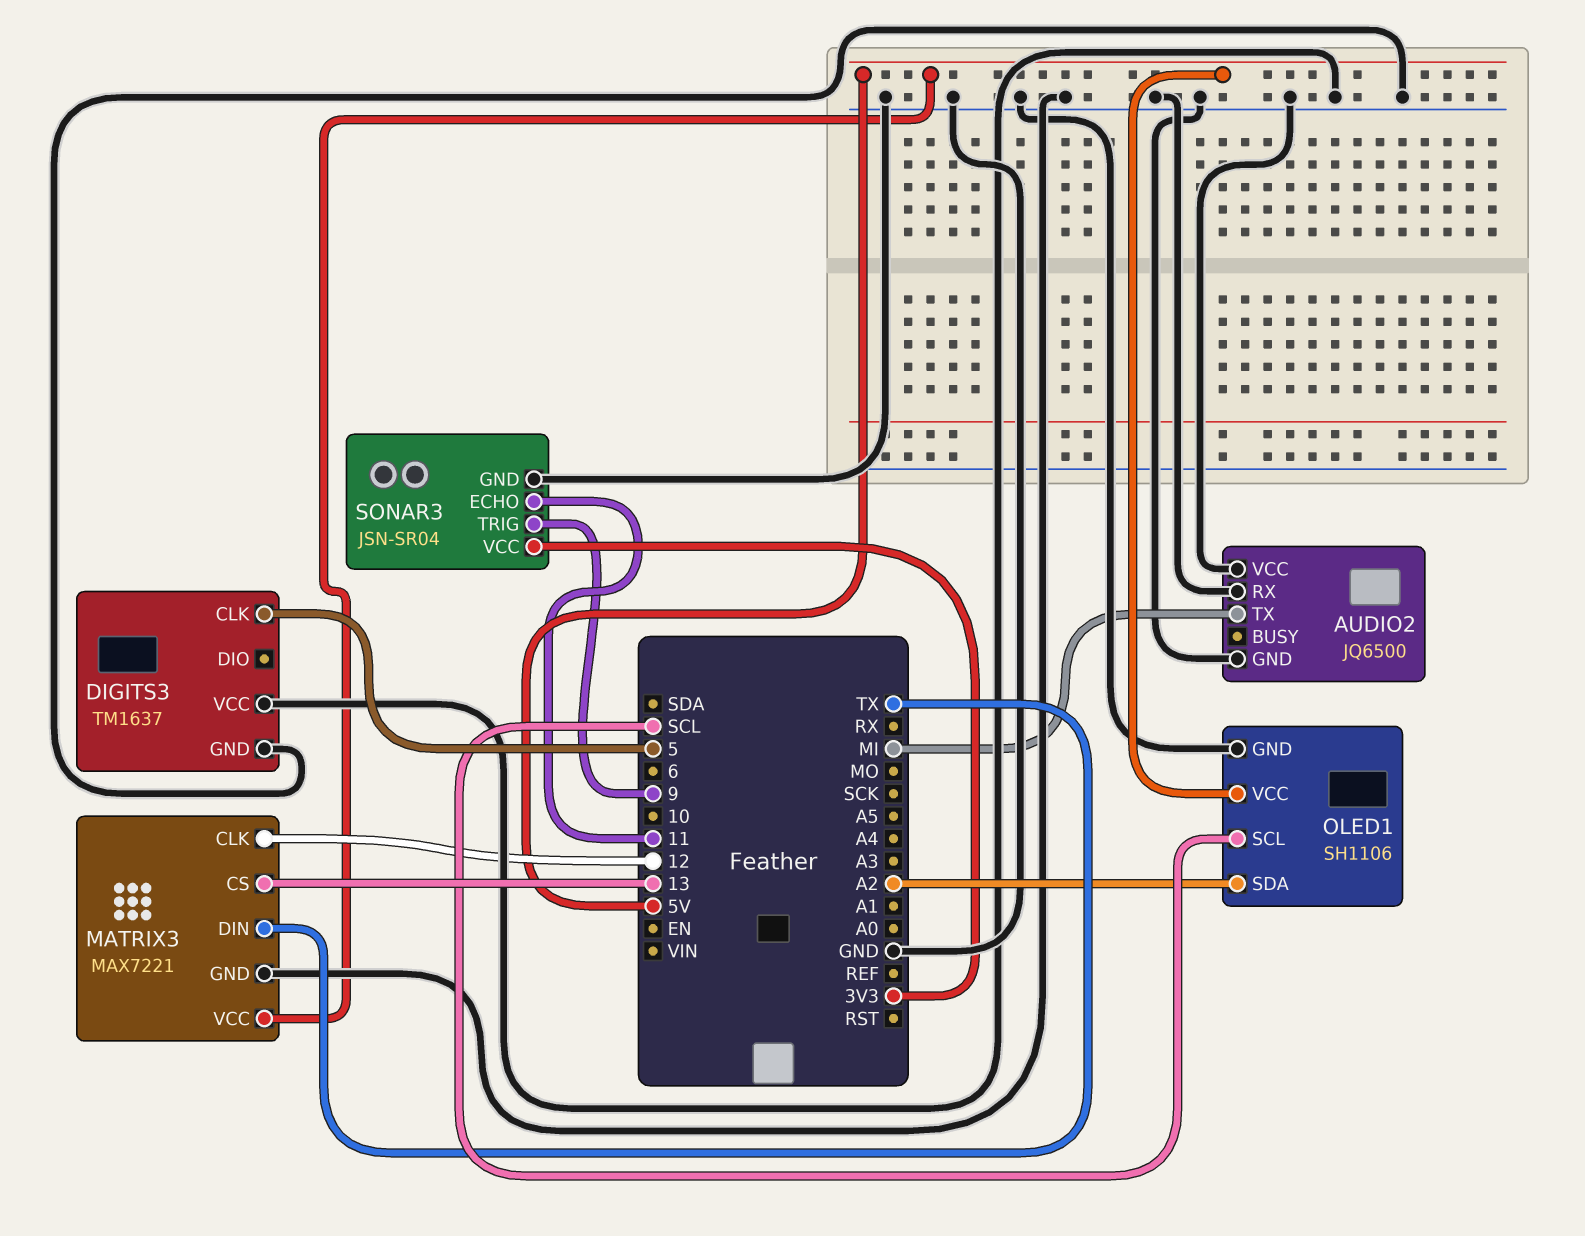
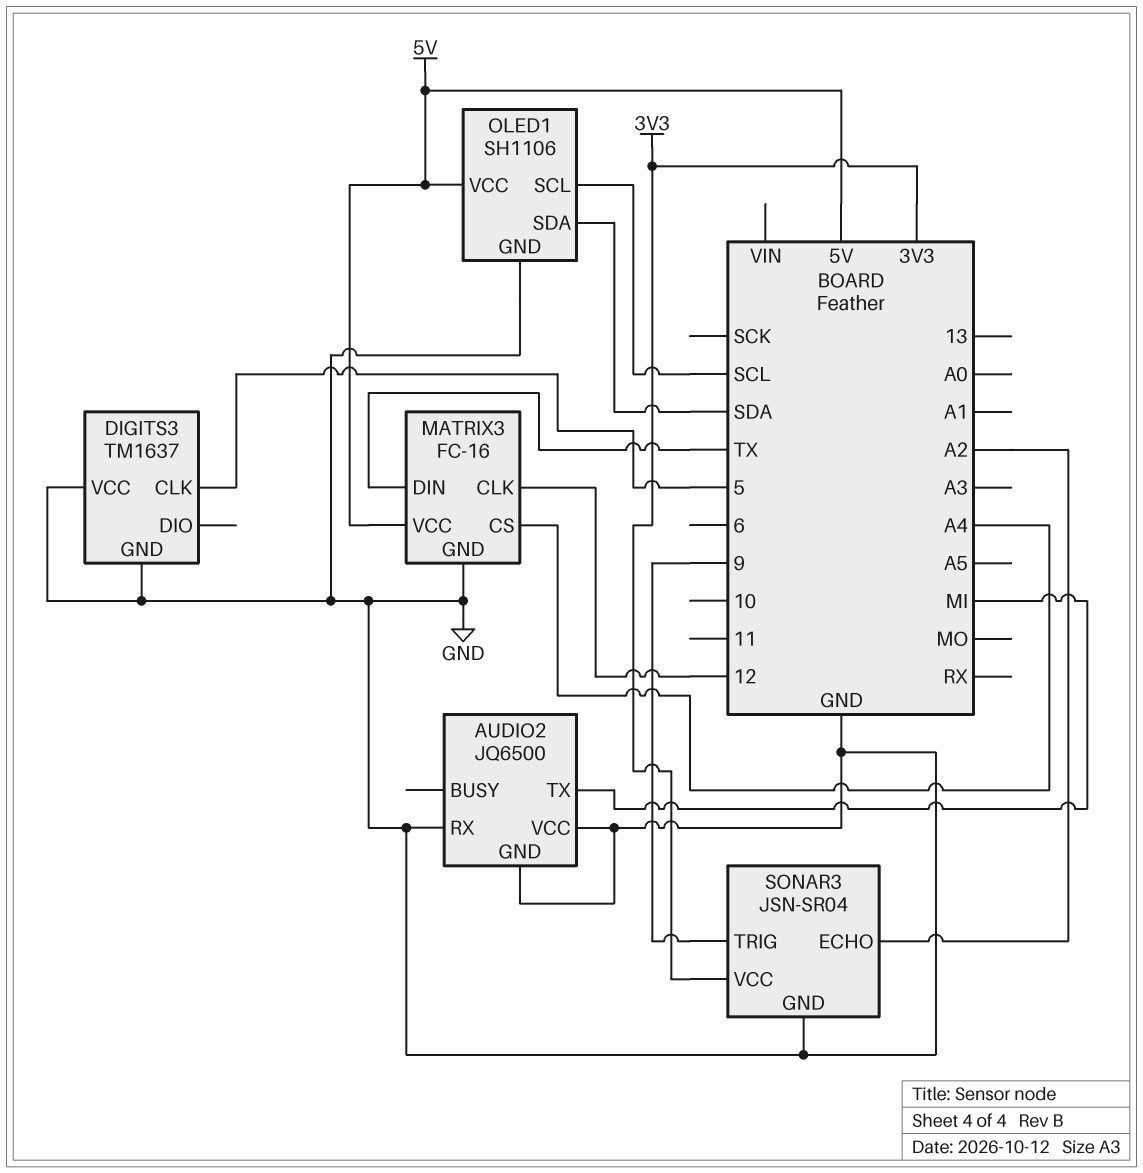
MATRIX3: MAX7221 -> FC-16
MATRIX3 pin CS: 13 -> A4
OLED1 pin SDA: A2 -> SDA
SONAR3 pin ECHO: 11 -> A2

